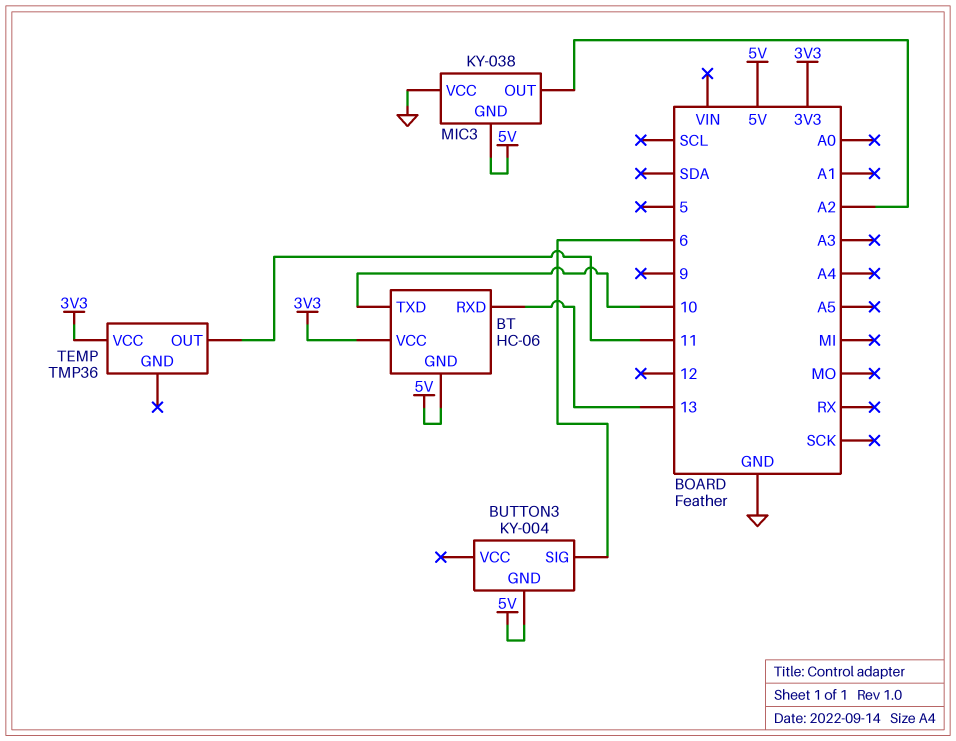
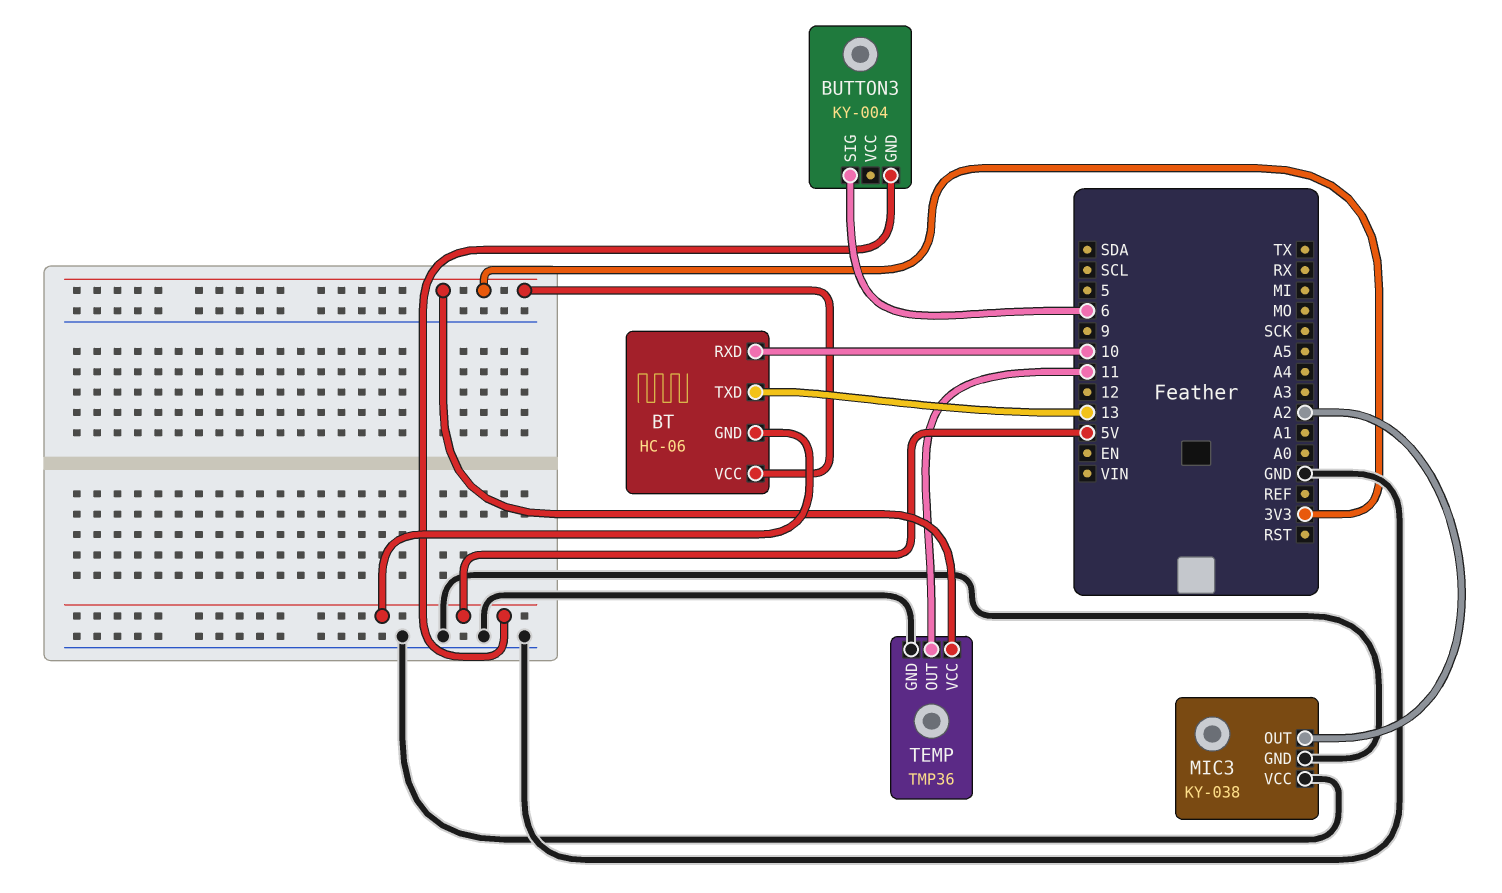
BT pin RXD: 13 -> 10
BT pin TXD: 10 -> 13
MIC3 pin GND: 5V -> GND
TEMP pin GND: none -> GND

